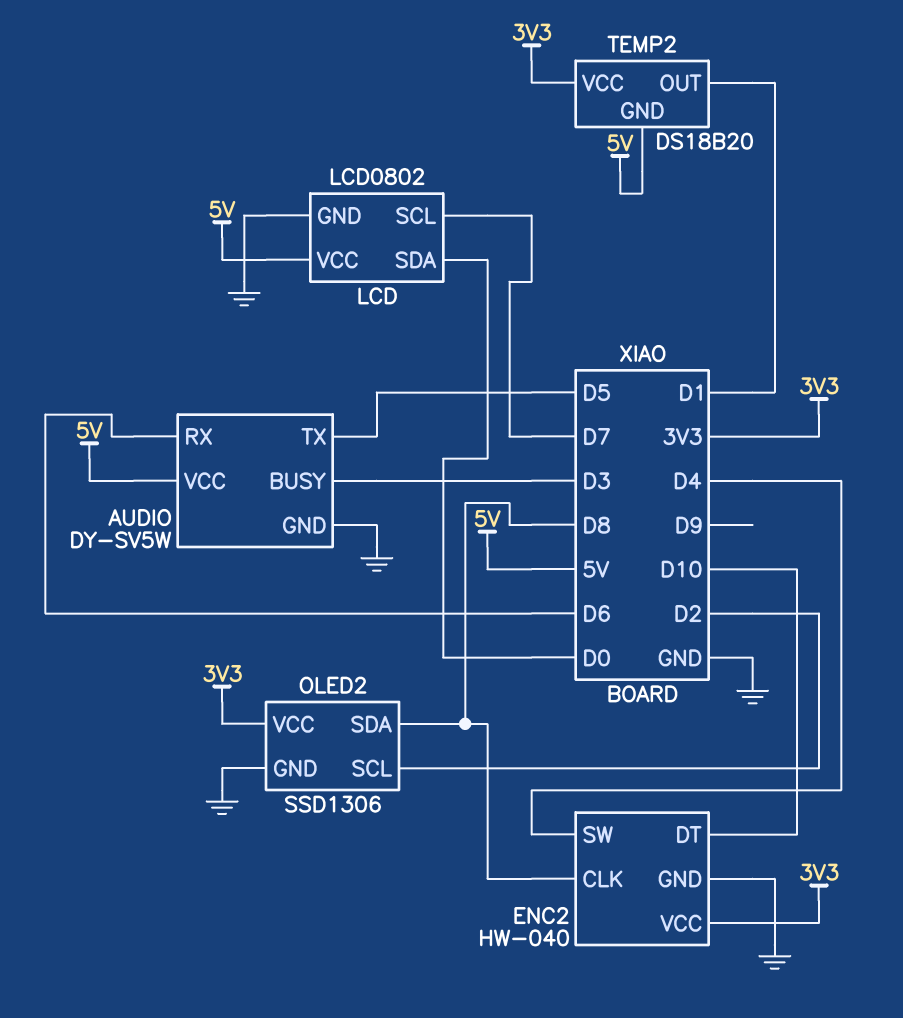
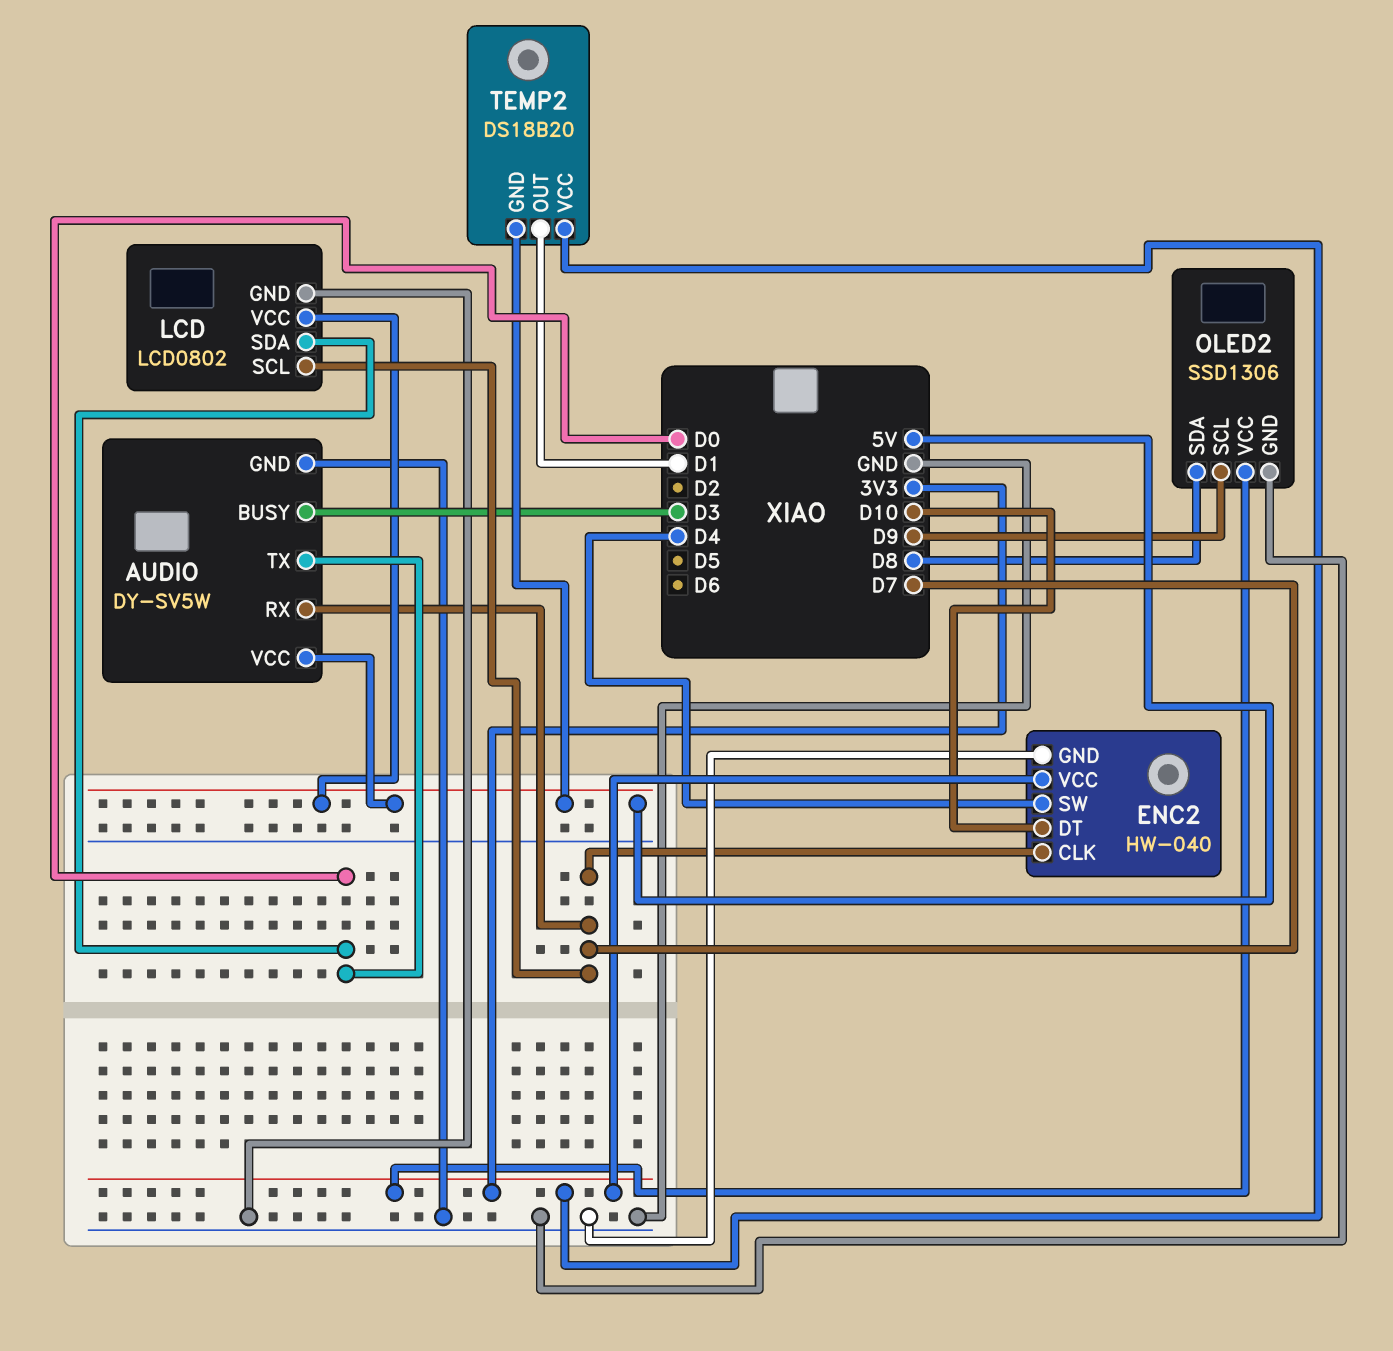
AUDIO pin RX: D6 -> D7
AUDIO pin TX: D5 -> D0
ENC2 pin CLK: D8 -> D7
OLED2 pin SCL: D2 -> D9

